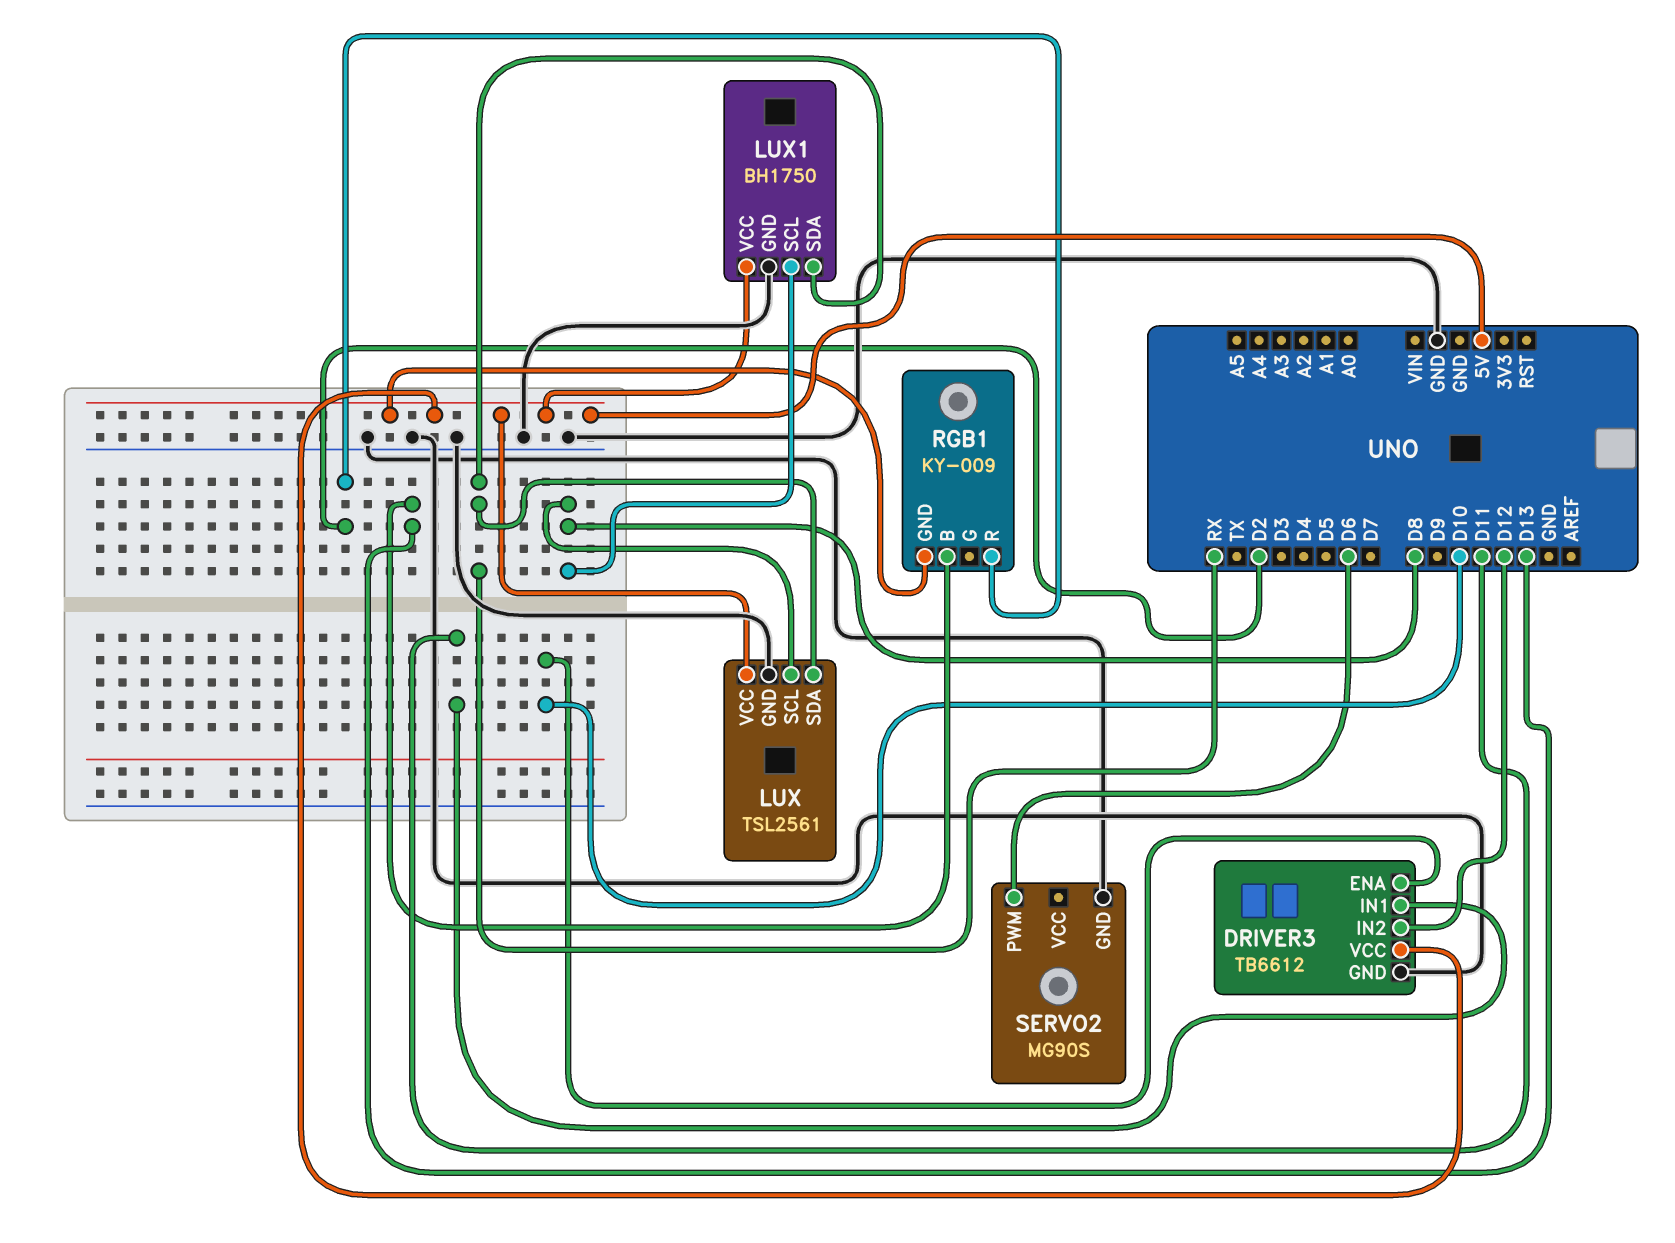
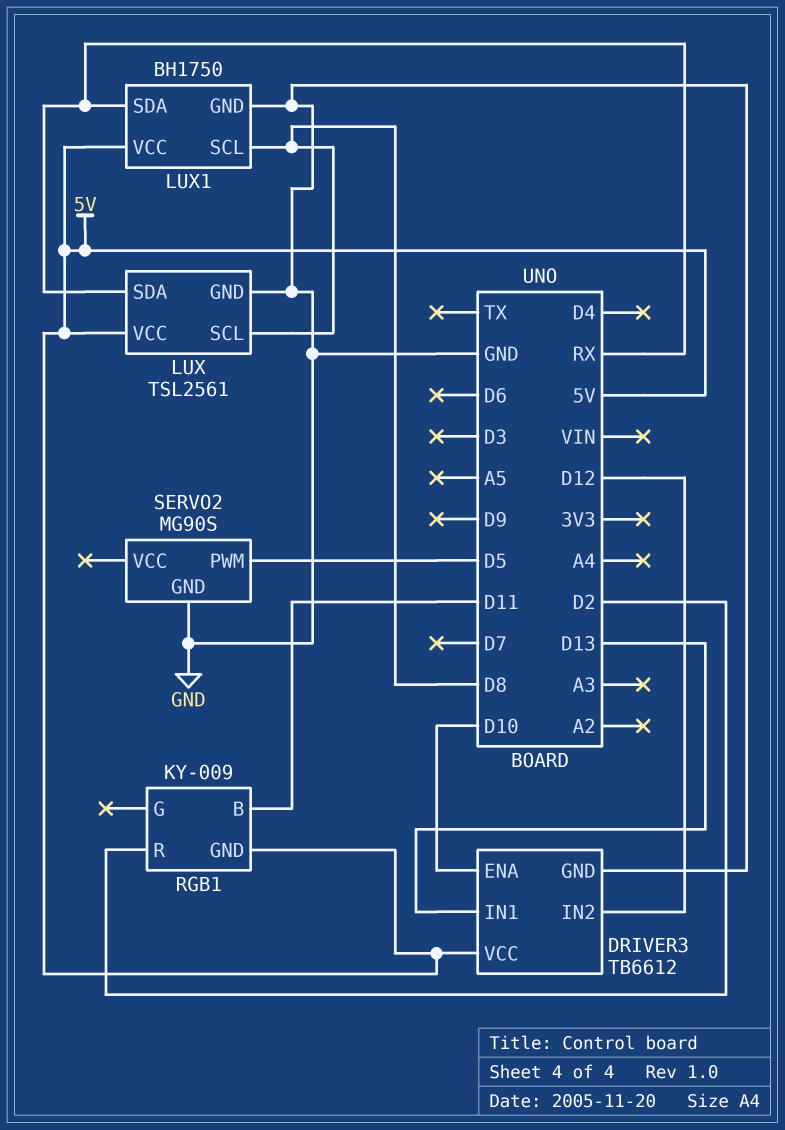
DRIVER3 pin IN1: D11 -> D13
RGB1 pin B: D13 -> D11
SERVO2 pin PWM: D6 -> D5

